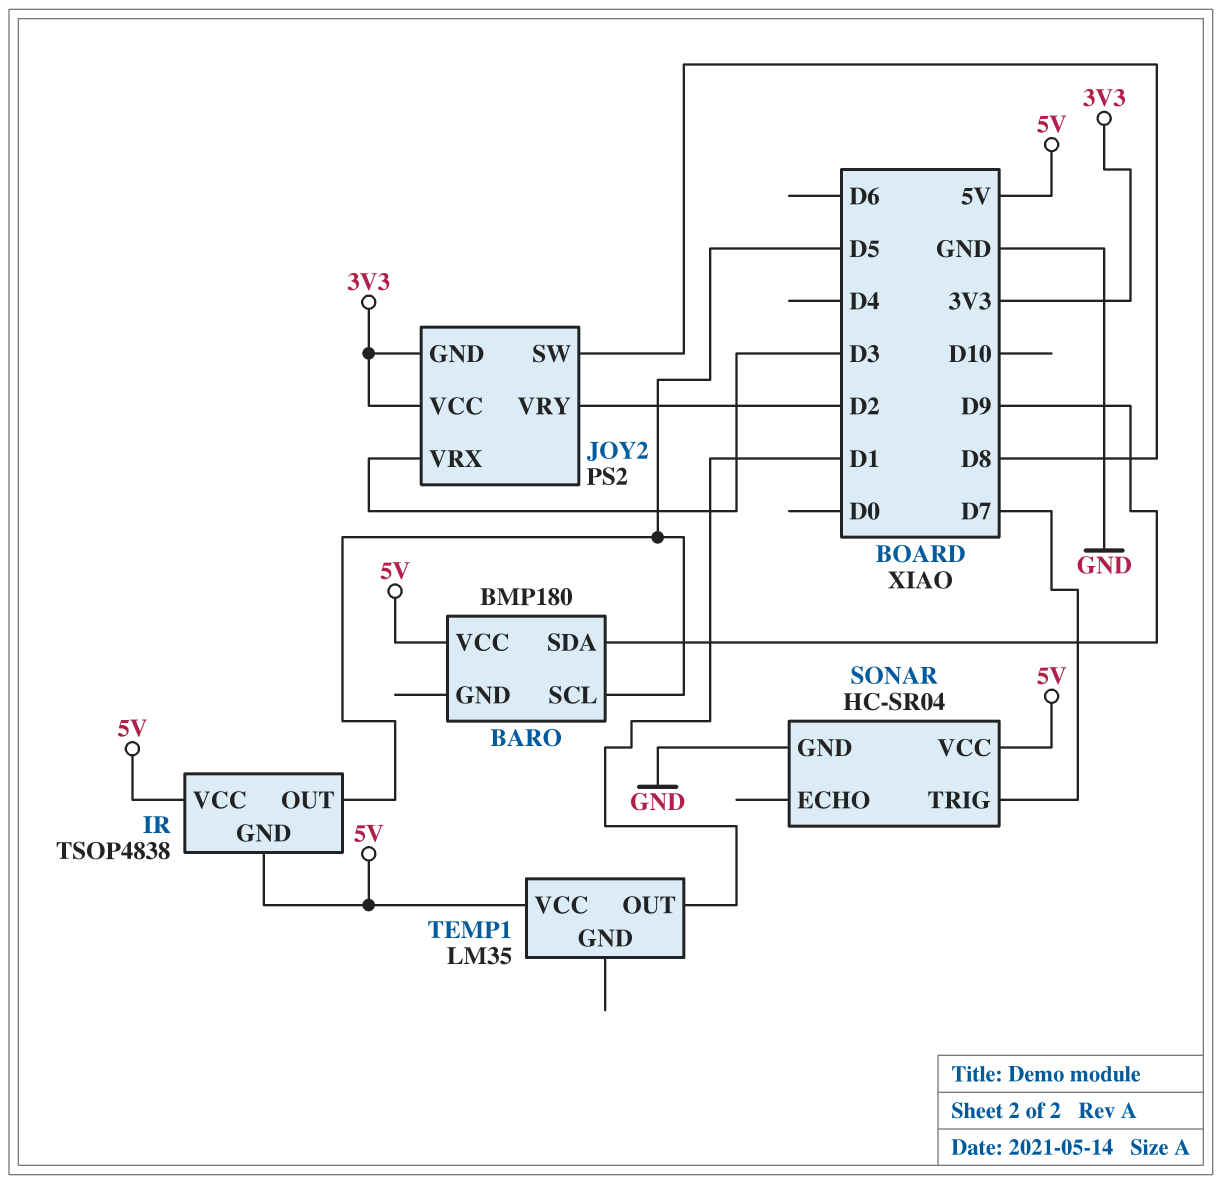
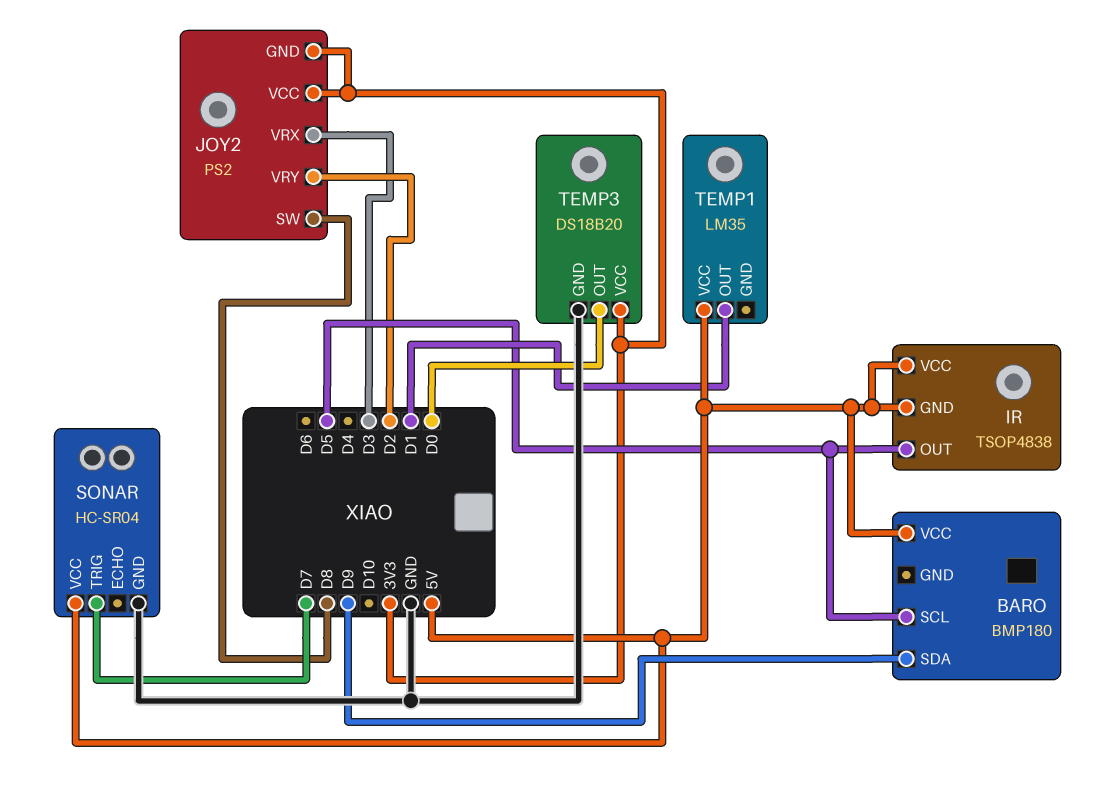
TEMP3: none -> DS18B20
TEMP3 pin GND: none -> GND
TEMP3 pin OUT: none -> D0
TEMP3 pin VCC: none -> 3V3

